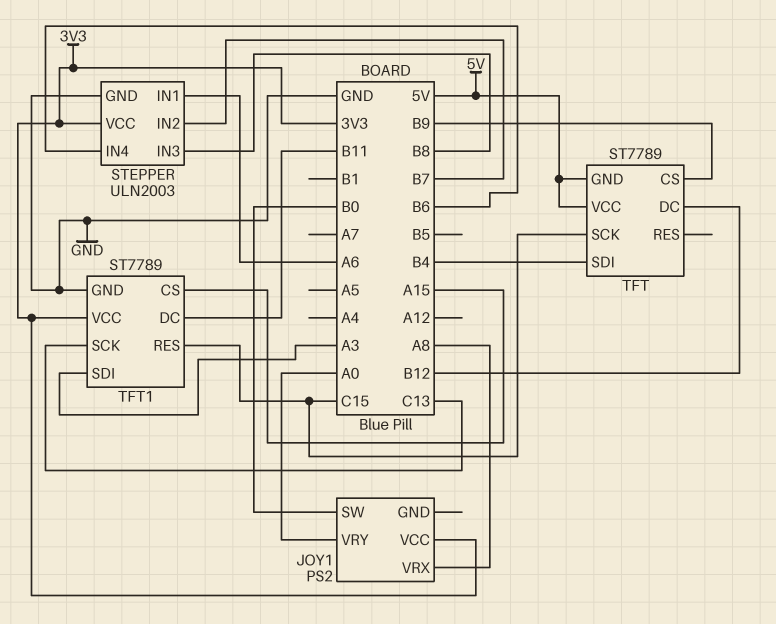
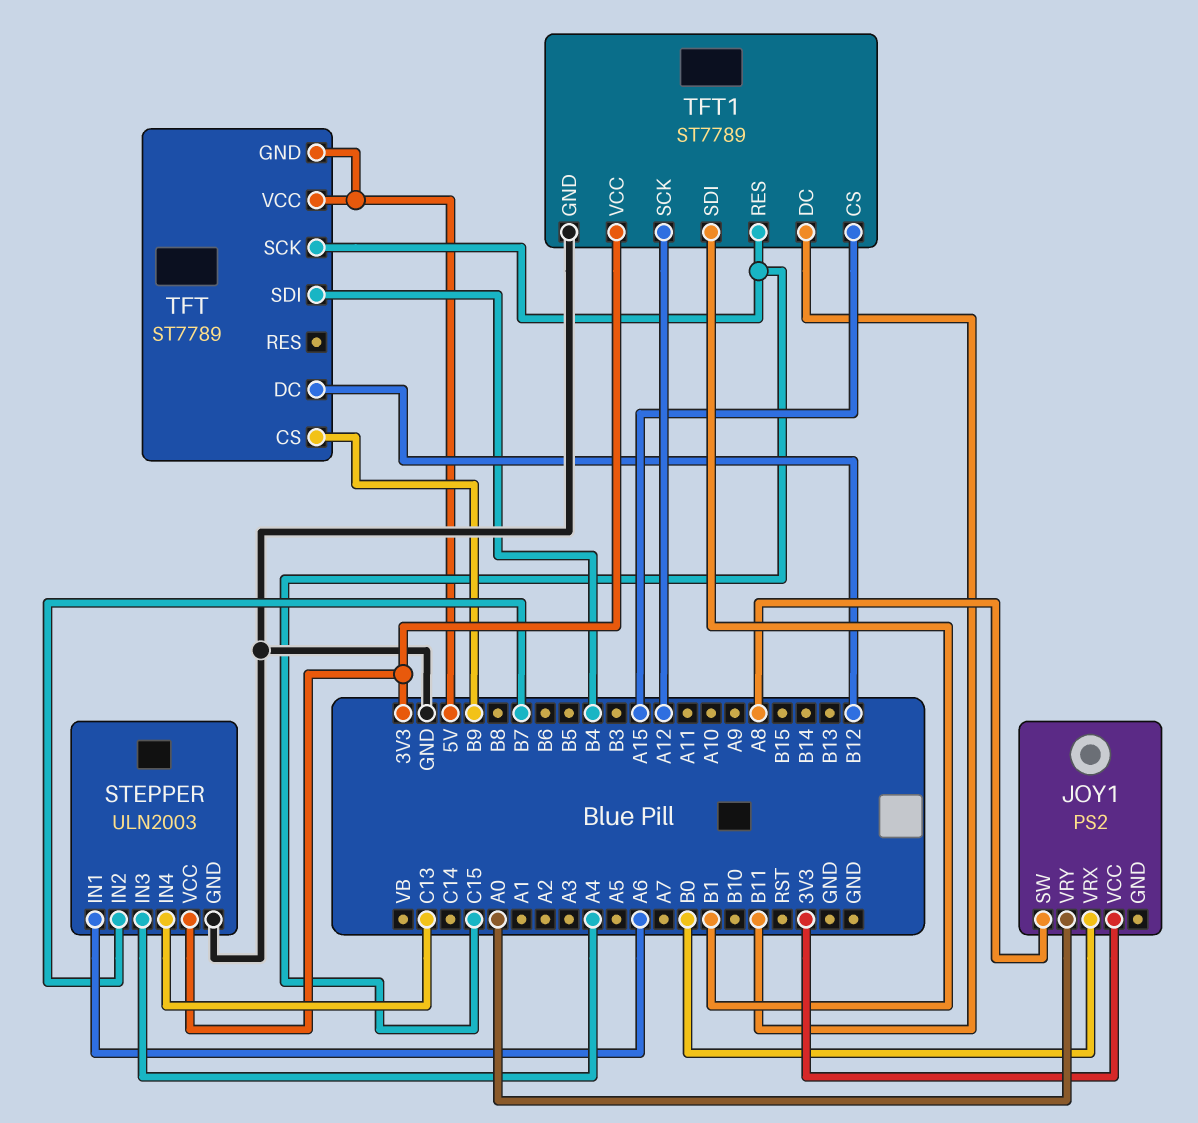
JOY1 pin SW: B0 -> A8
JOY1 pin VRX: A8 -> B0
STEPPER pin IN3: B8 -> A4
STEPPER pin IN4: B6 -> C13
TFT1 pin SCK: C13 -> A12
TFT1 pin SDI: A3 -> B1

